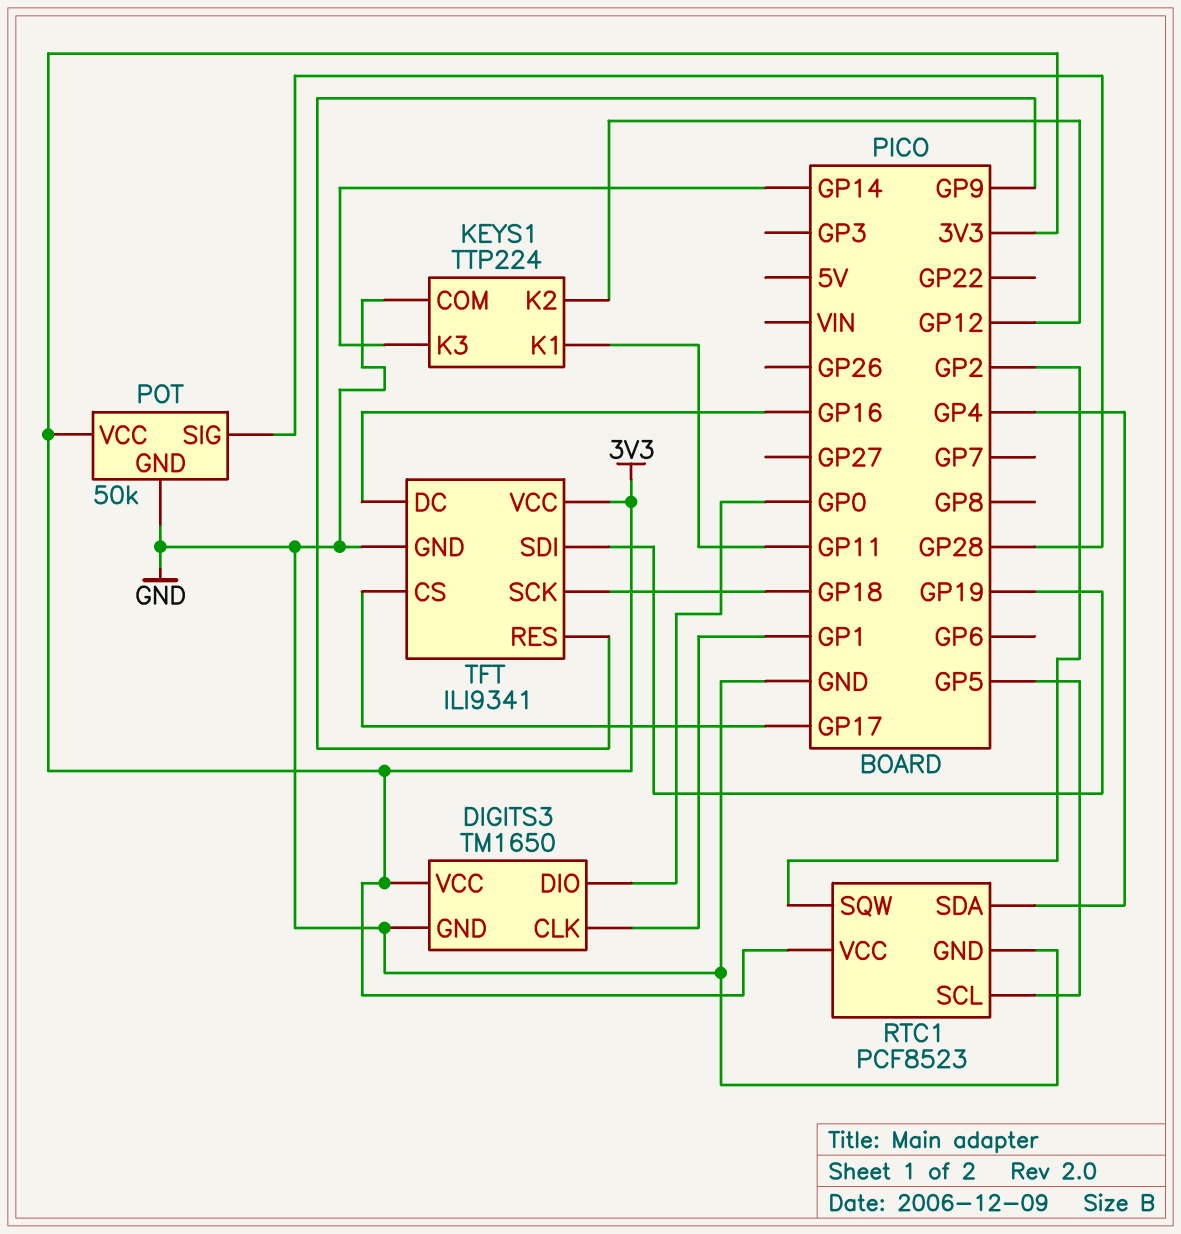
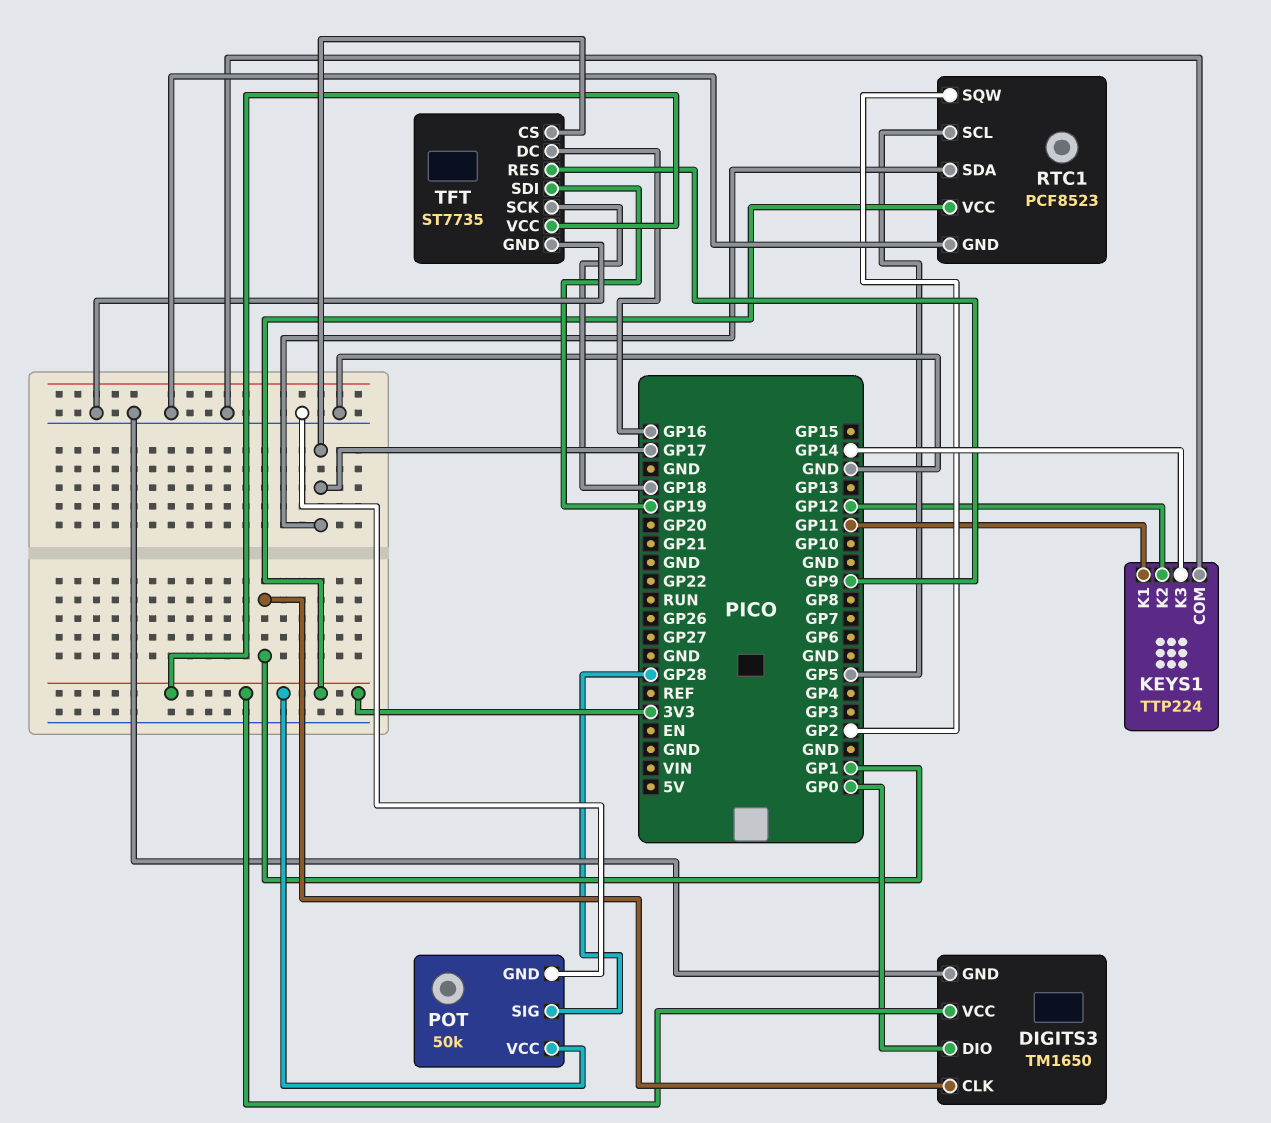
RTC1 pin SDA: GP4 -> GP17
TFT: ILI9341 -> ST7735

